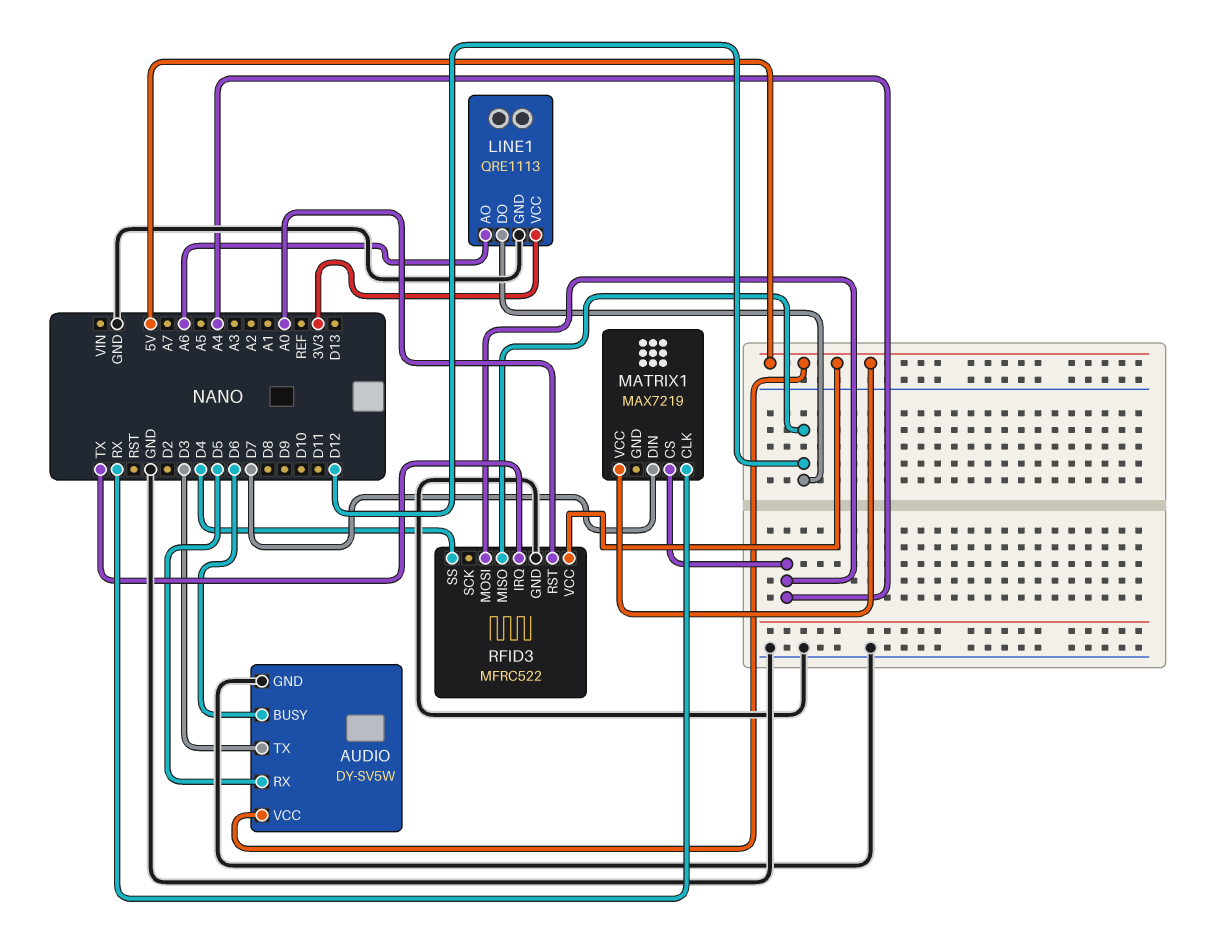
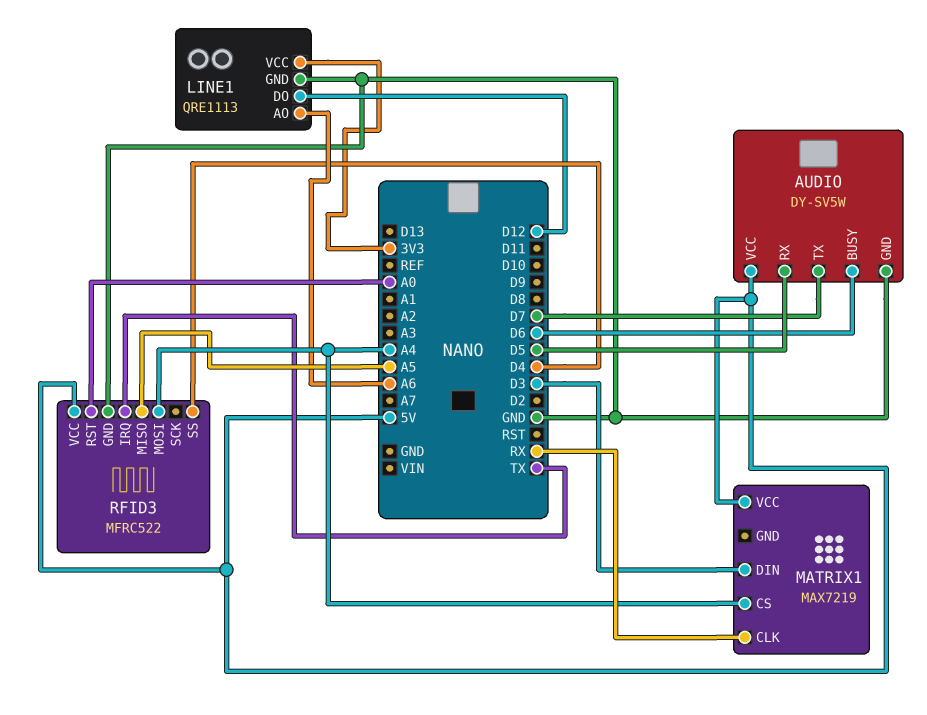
AUDIO pin TX: D3 -> D7
MATRIX1 pin DIN: D7 -> D3
RFID3 pin MISO: D12 -> A5

